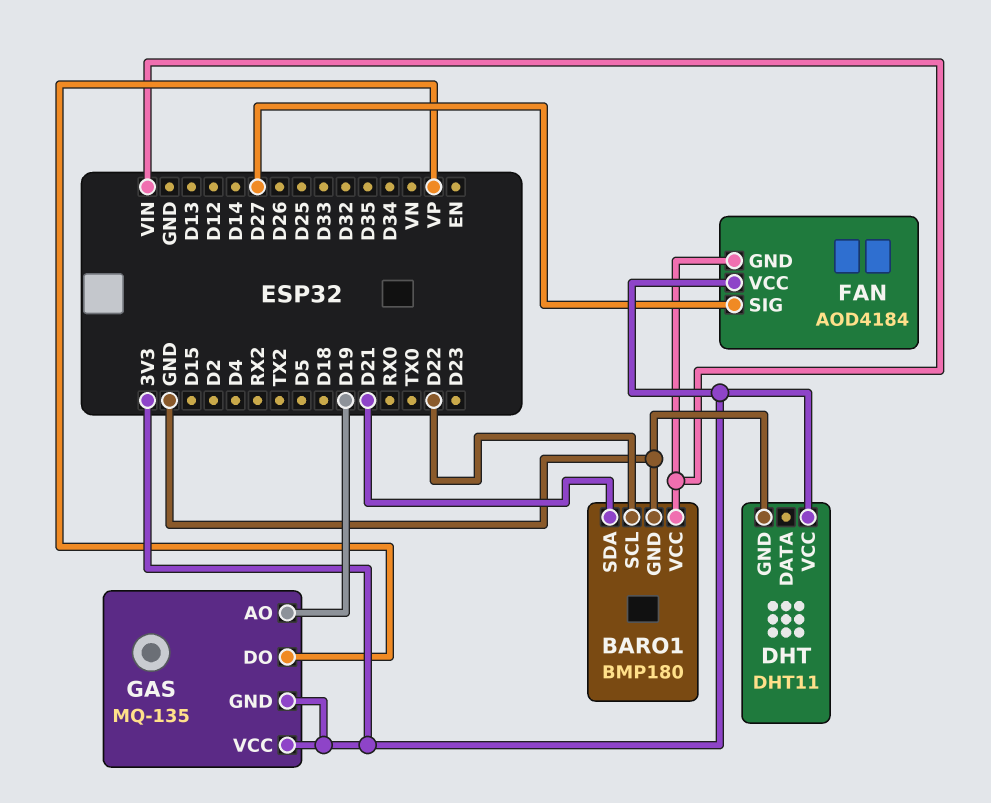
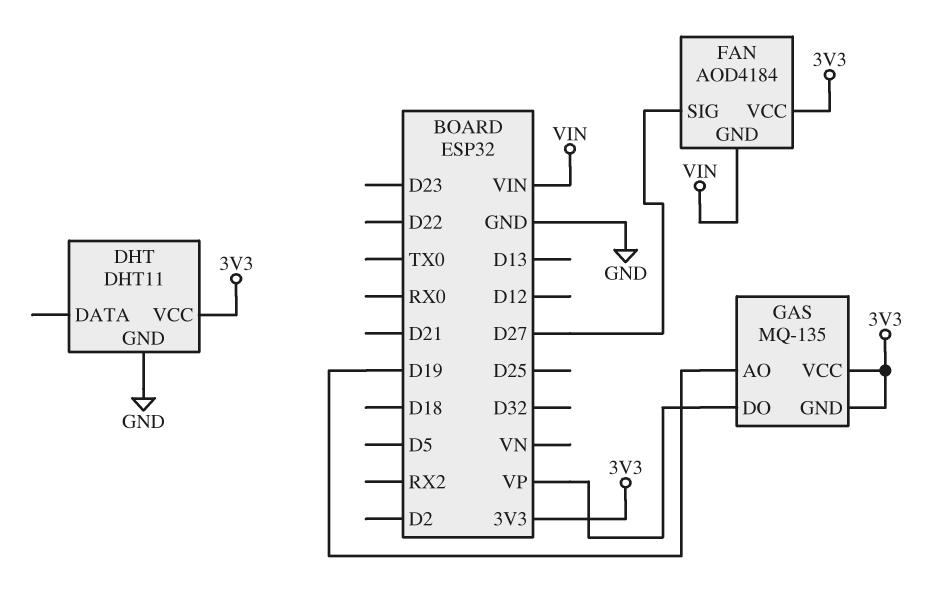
BARO1: BMP180 -> none
BARO1 pin GND: GND -> none
BARO1 pin SCL: D22 -> none
BARO1 pin SDA: D21 -> none
BARO1 pin VCC: VIN -> none

